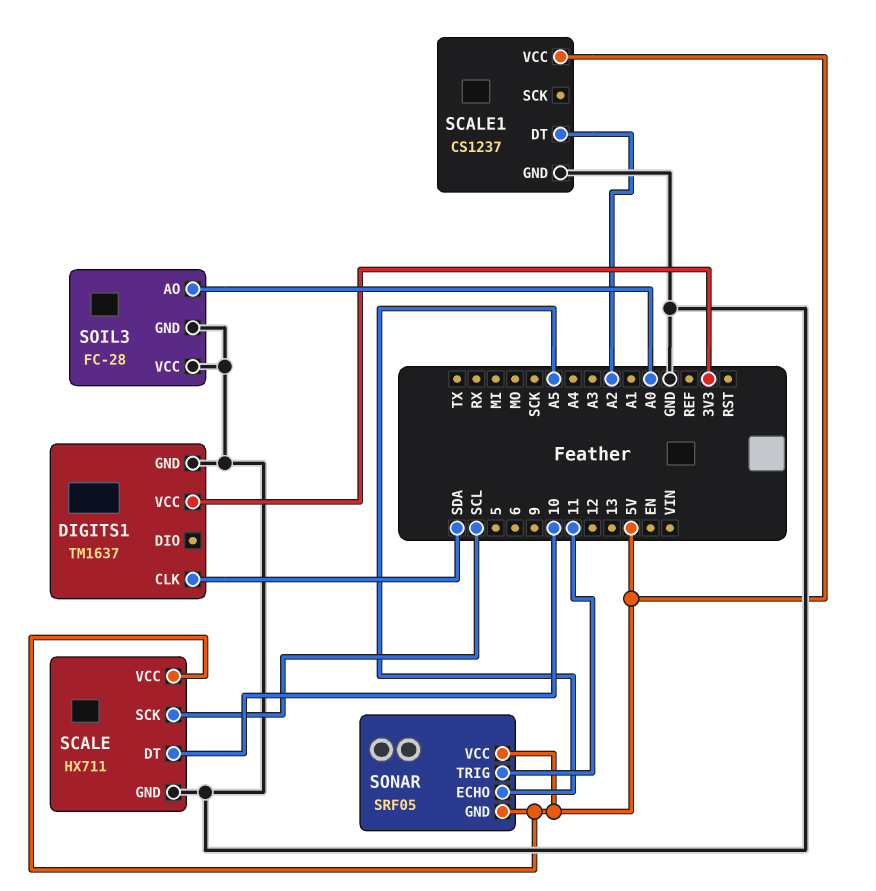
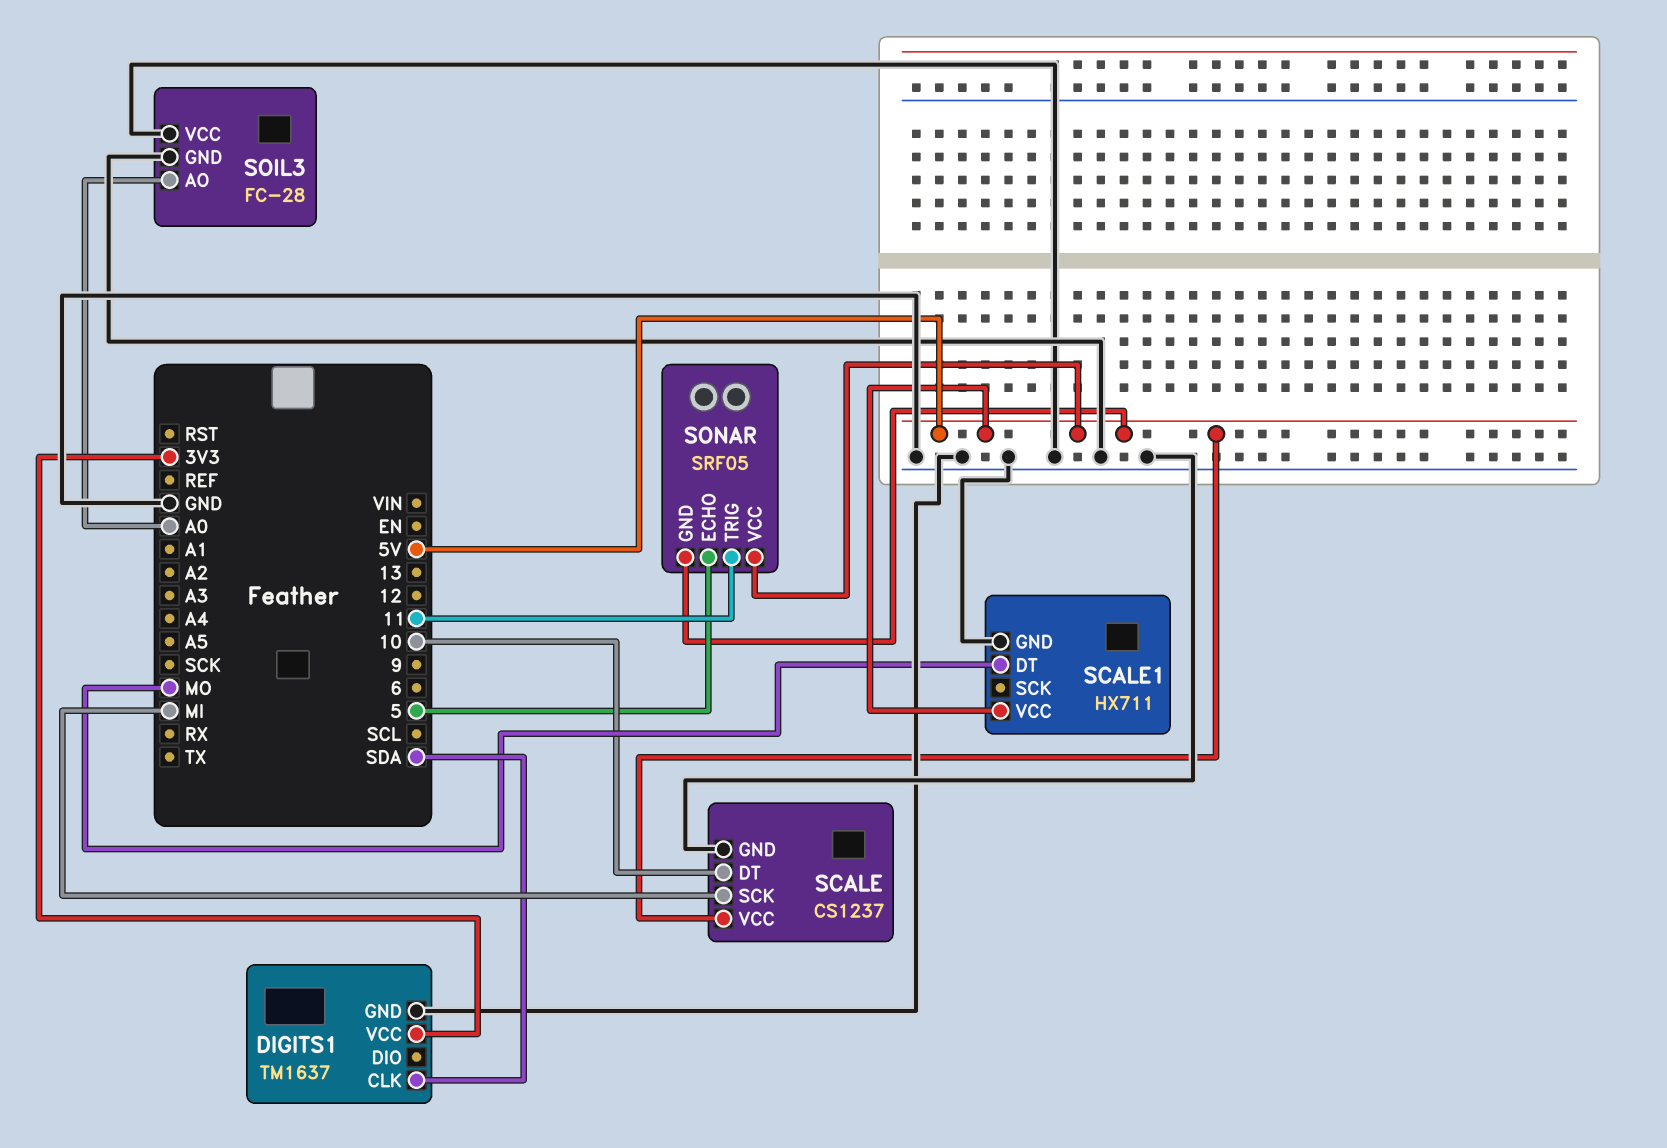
SCALE: HX711 -> CS1237
SCALE pin SCK: SCL -> MI
SCALE1: CS1237 -> HX711
SCALE1 pin DT: A2 -> MO
SONAR pin ECHO: A5 -> 5

